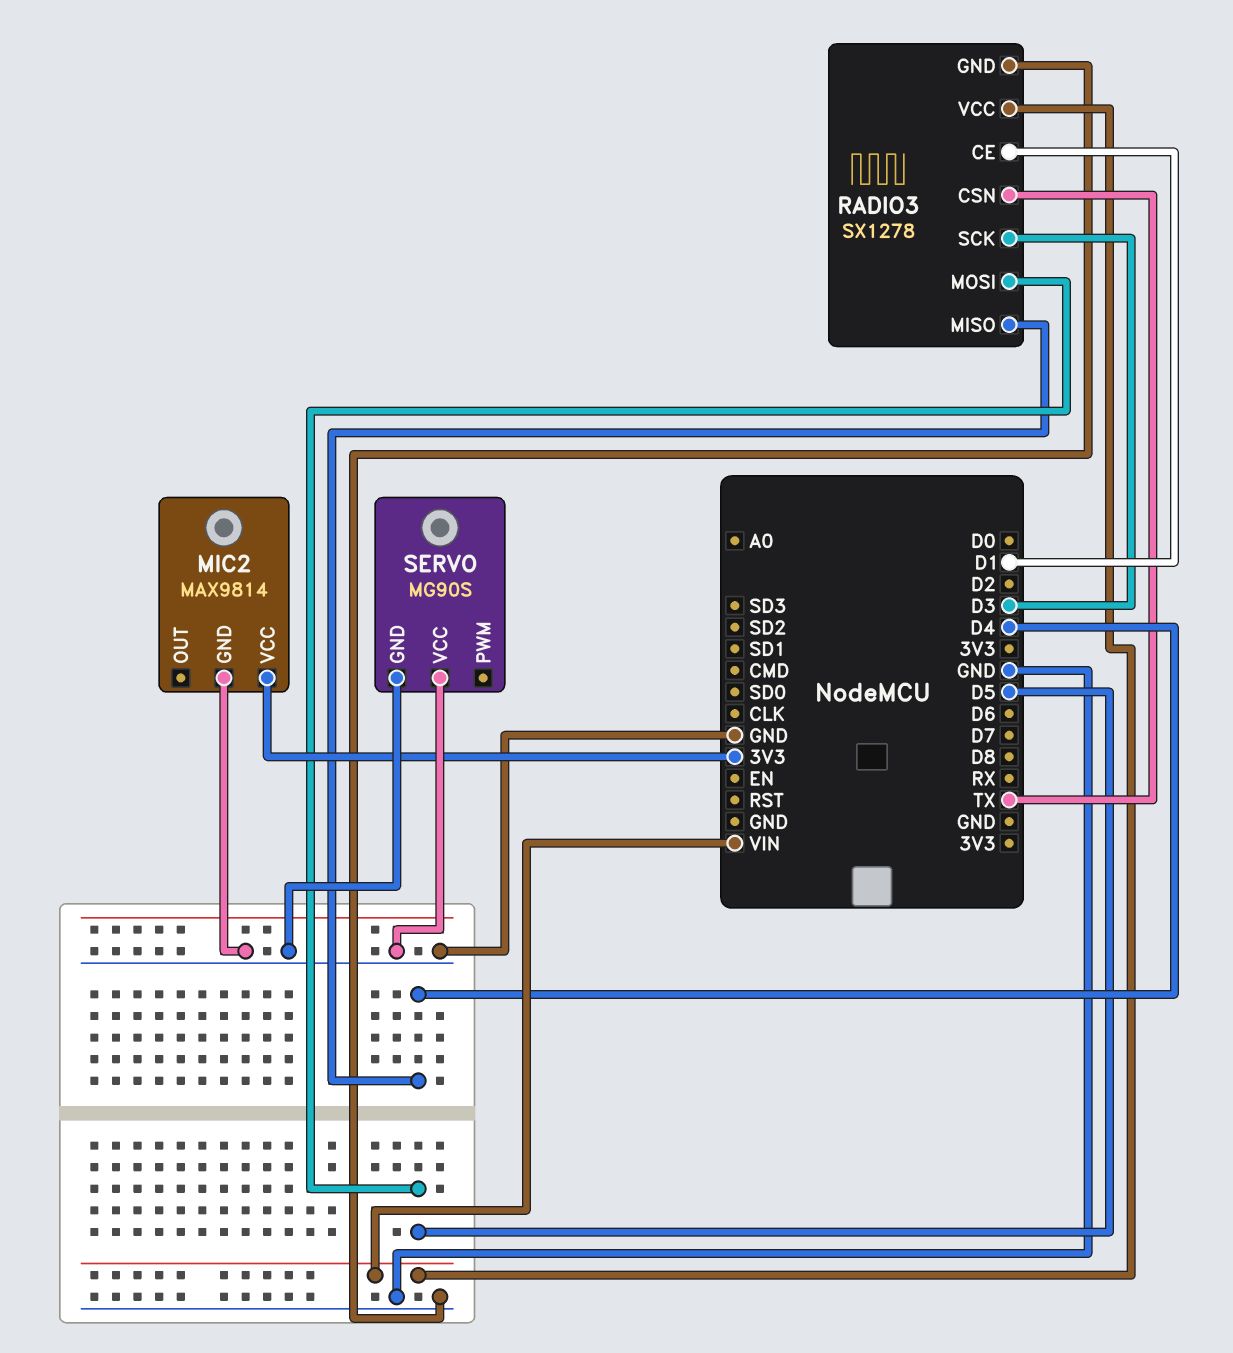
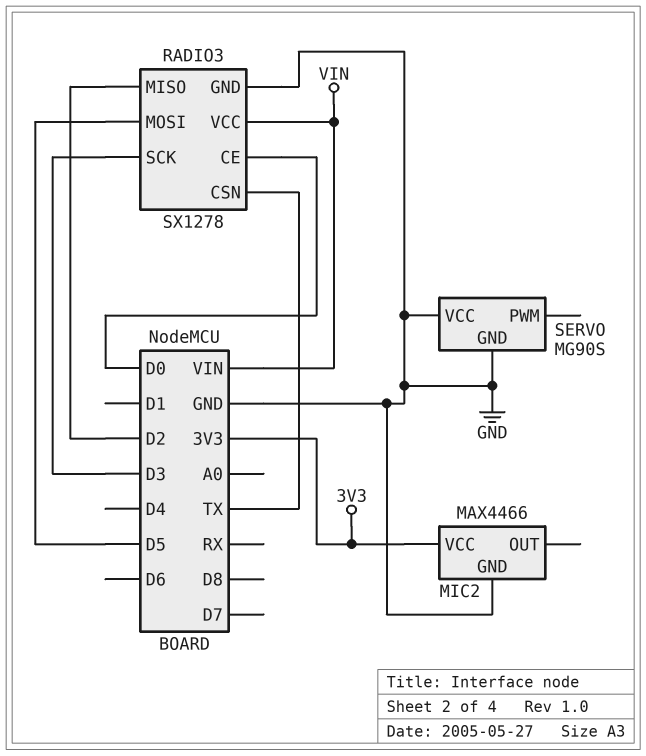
MIC2: MAX9814 -> MAX4466
RADIO3 pin CE: D1 -> D0
RADIO3 pin MISO: D4 -> D2

